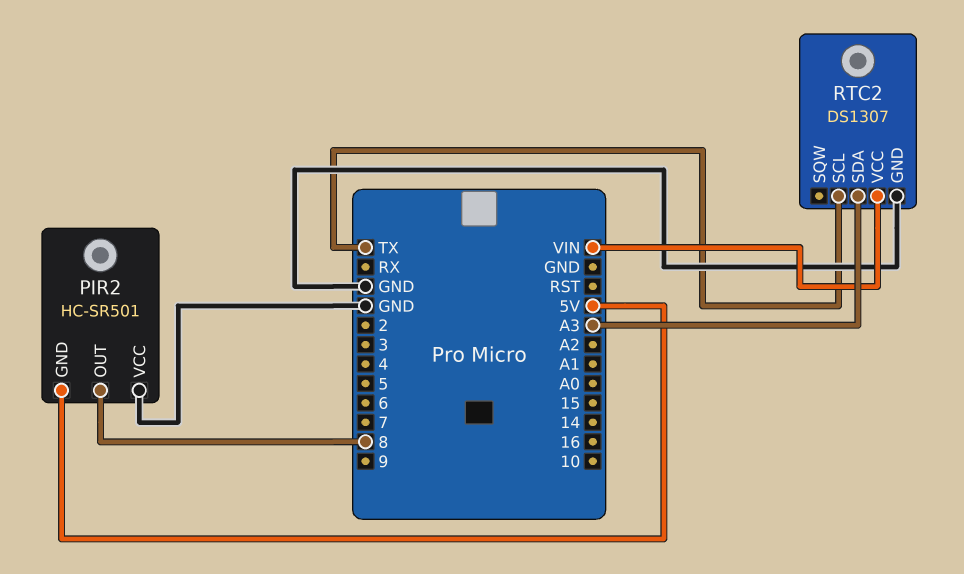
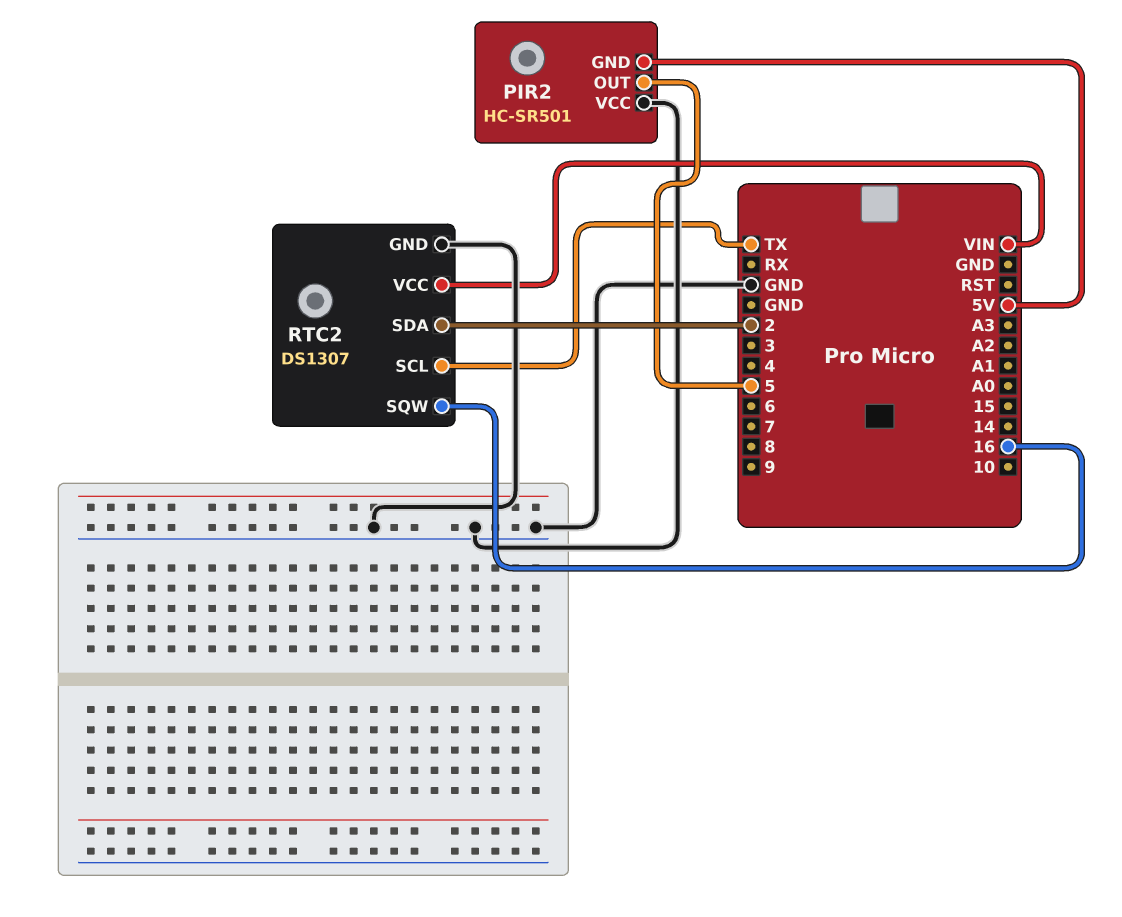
PIR2 pin OUT: 8 -> 5
RTC2 pin SDA: A3 -> 2
RTC2 pin SQW: none -> 16

